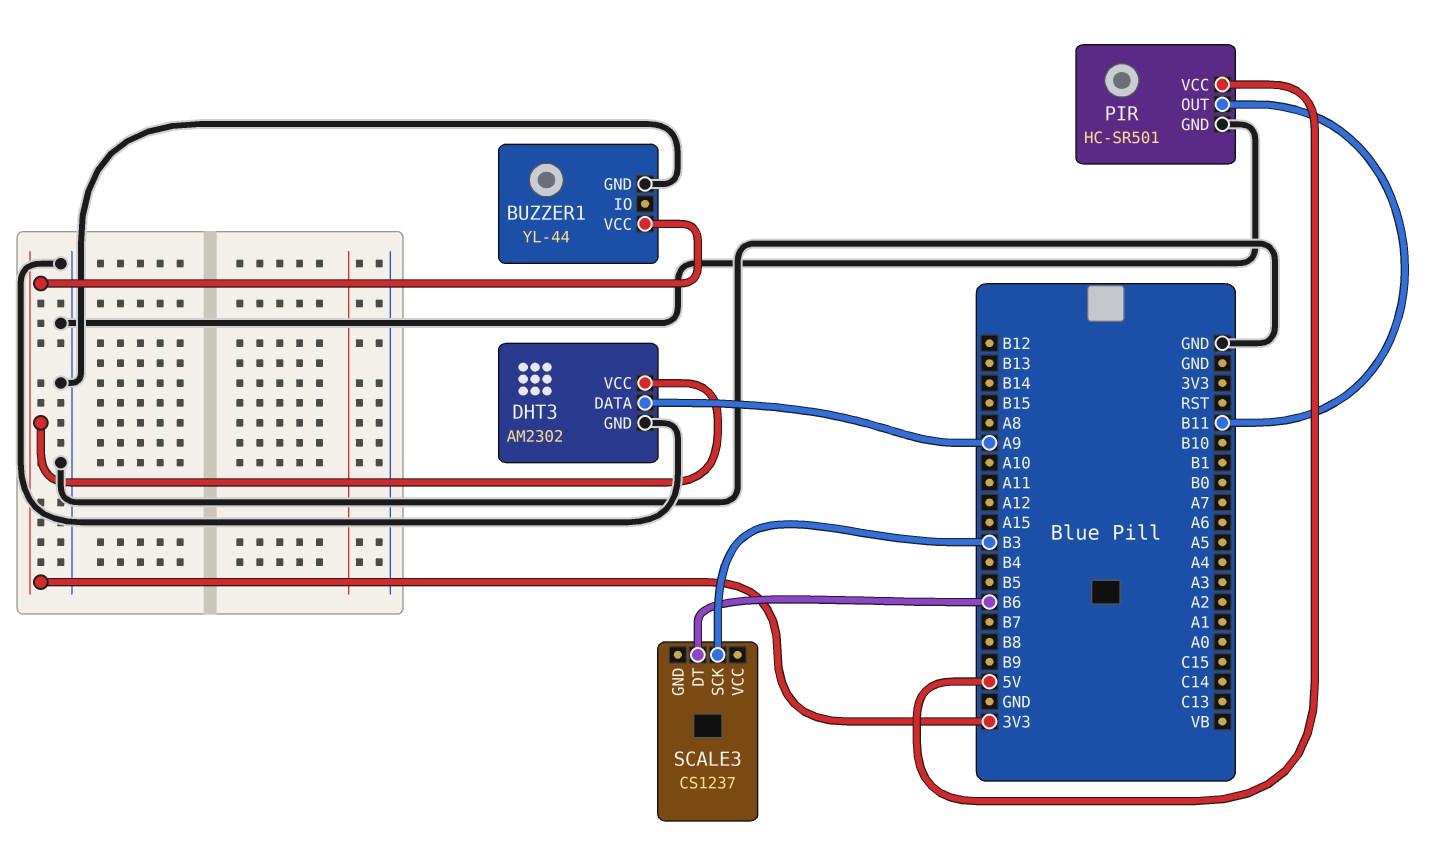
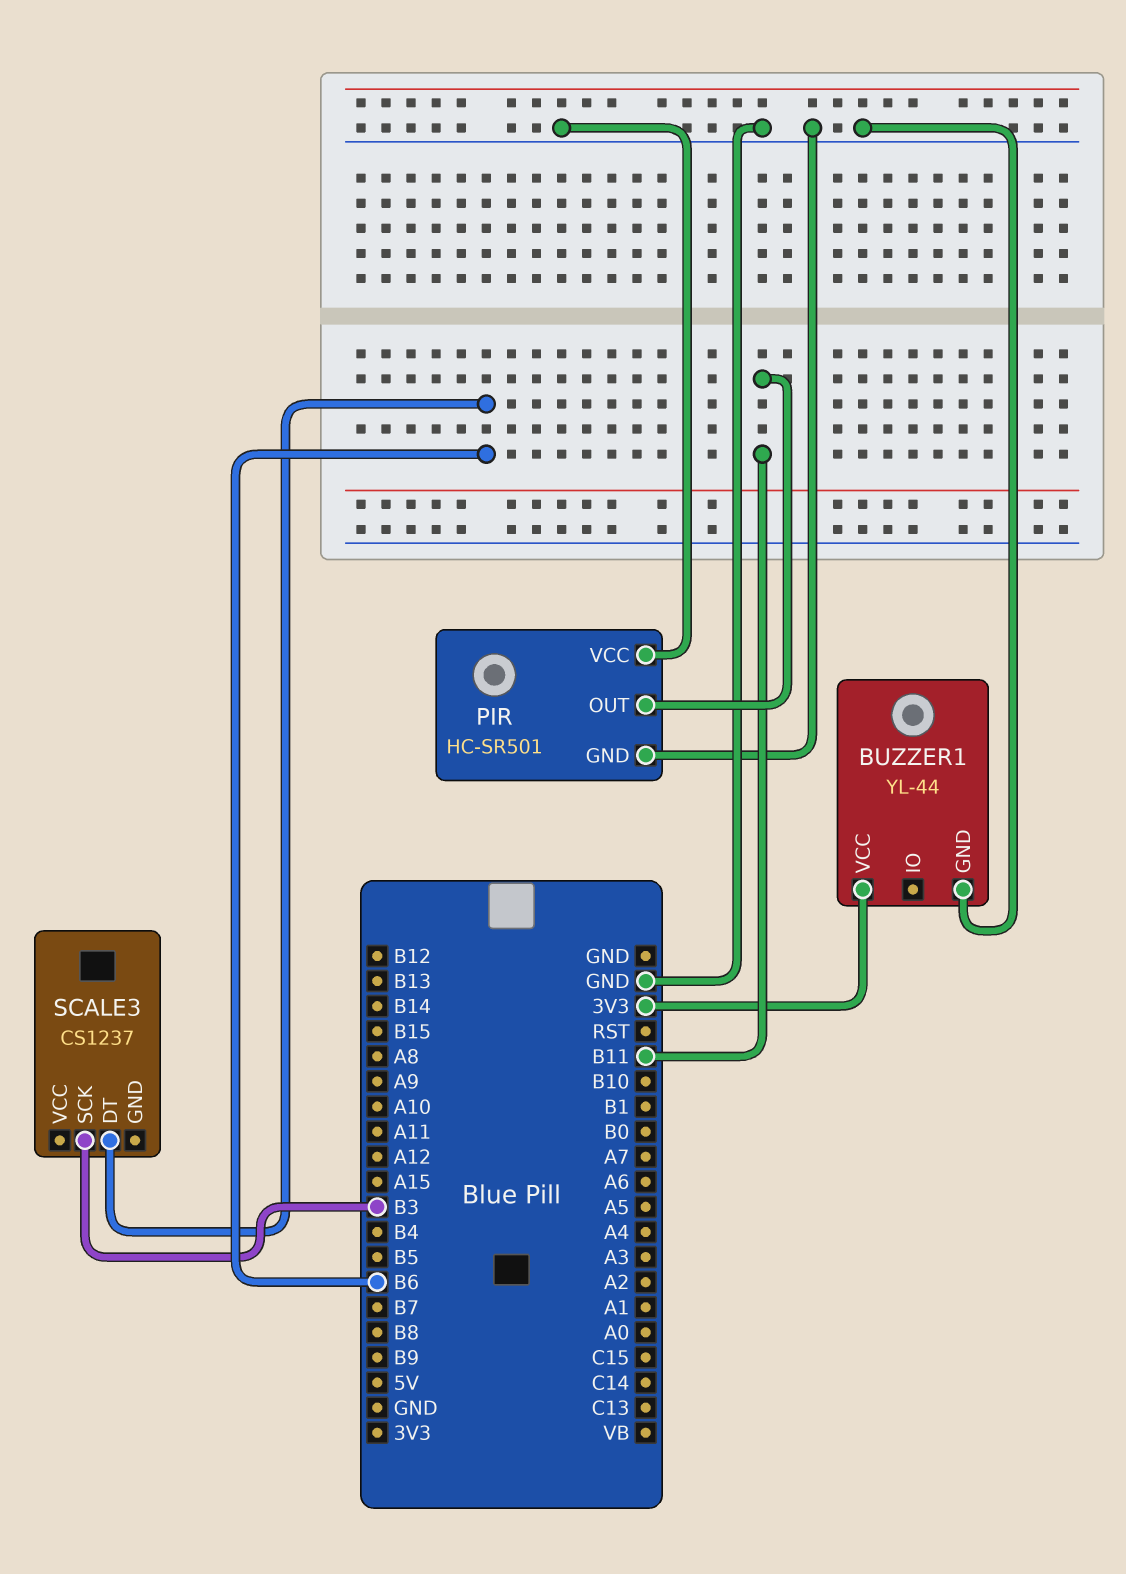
DHT3: AM2302 -> none
DHT3 pin DATA: A9 -> none
DHT3 pin GND: GND -> none
DHT3 pin VCC: 3V3 -> none
PIR pin VCC: 5V -> GND

